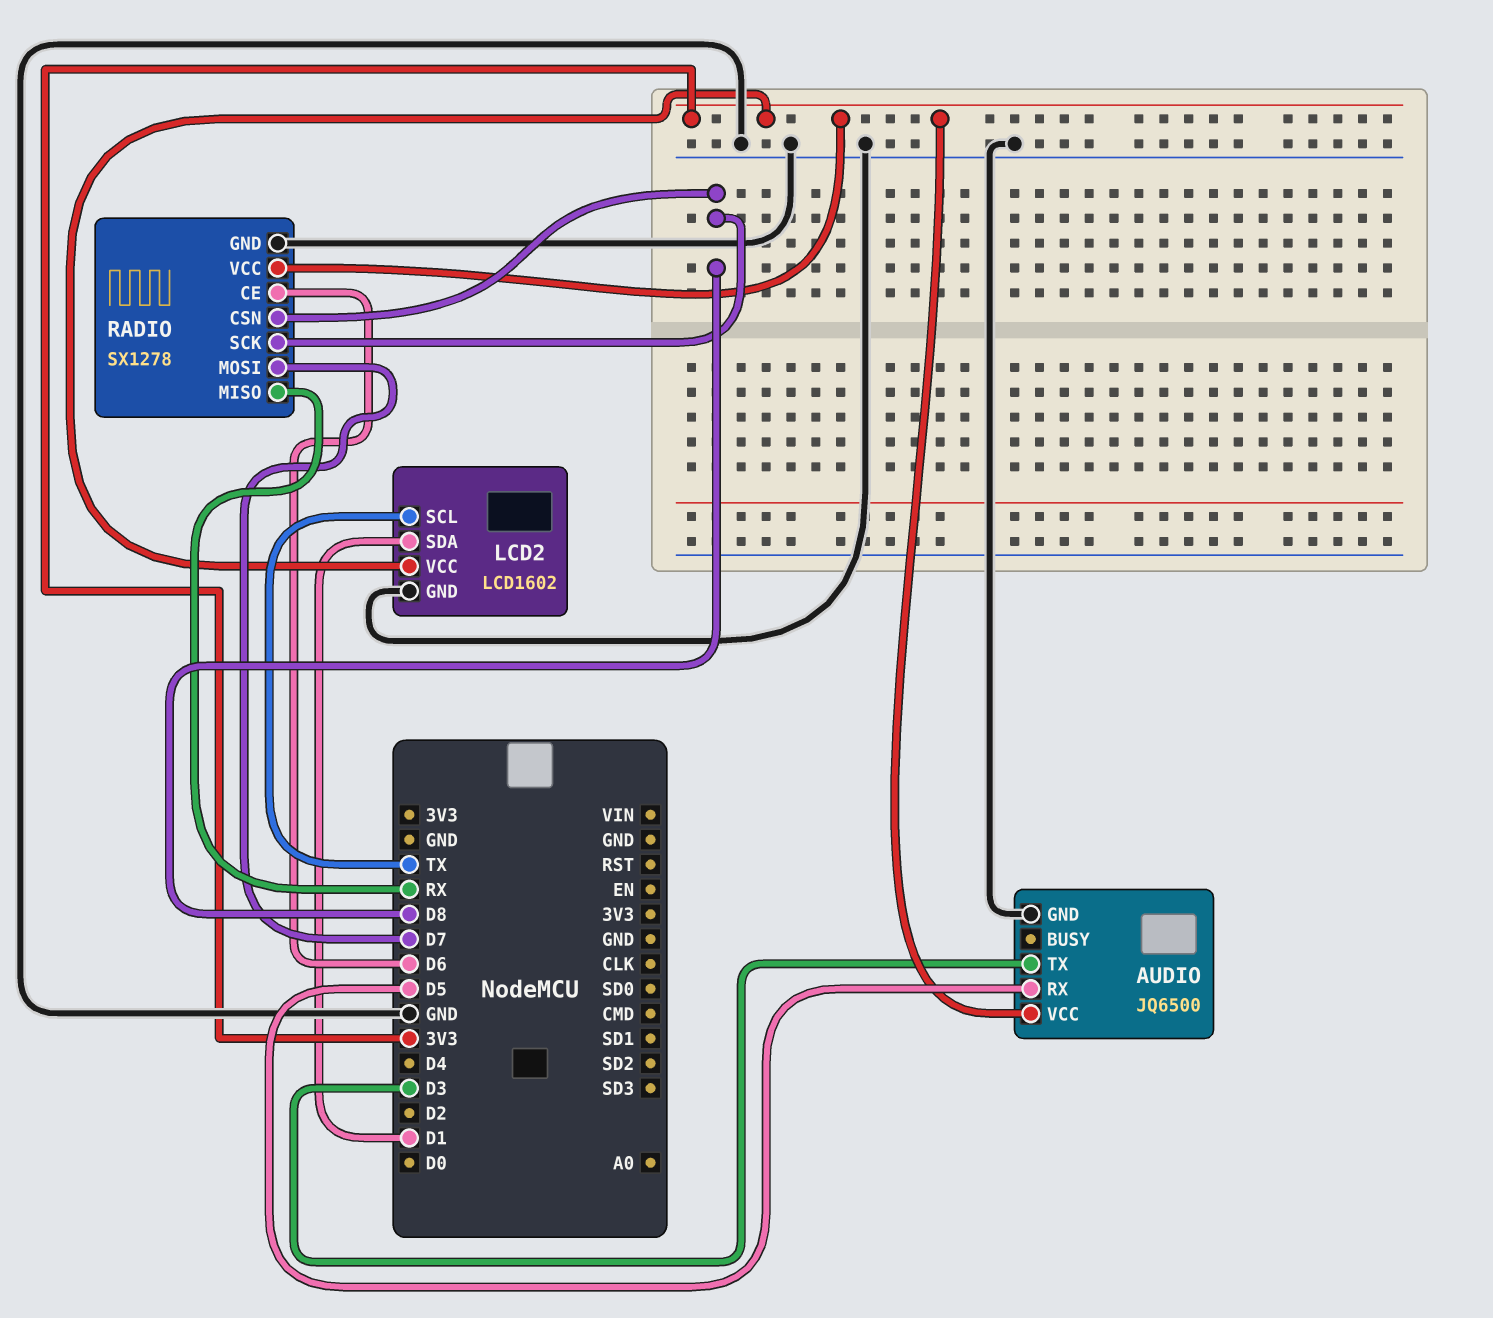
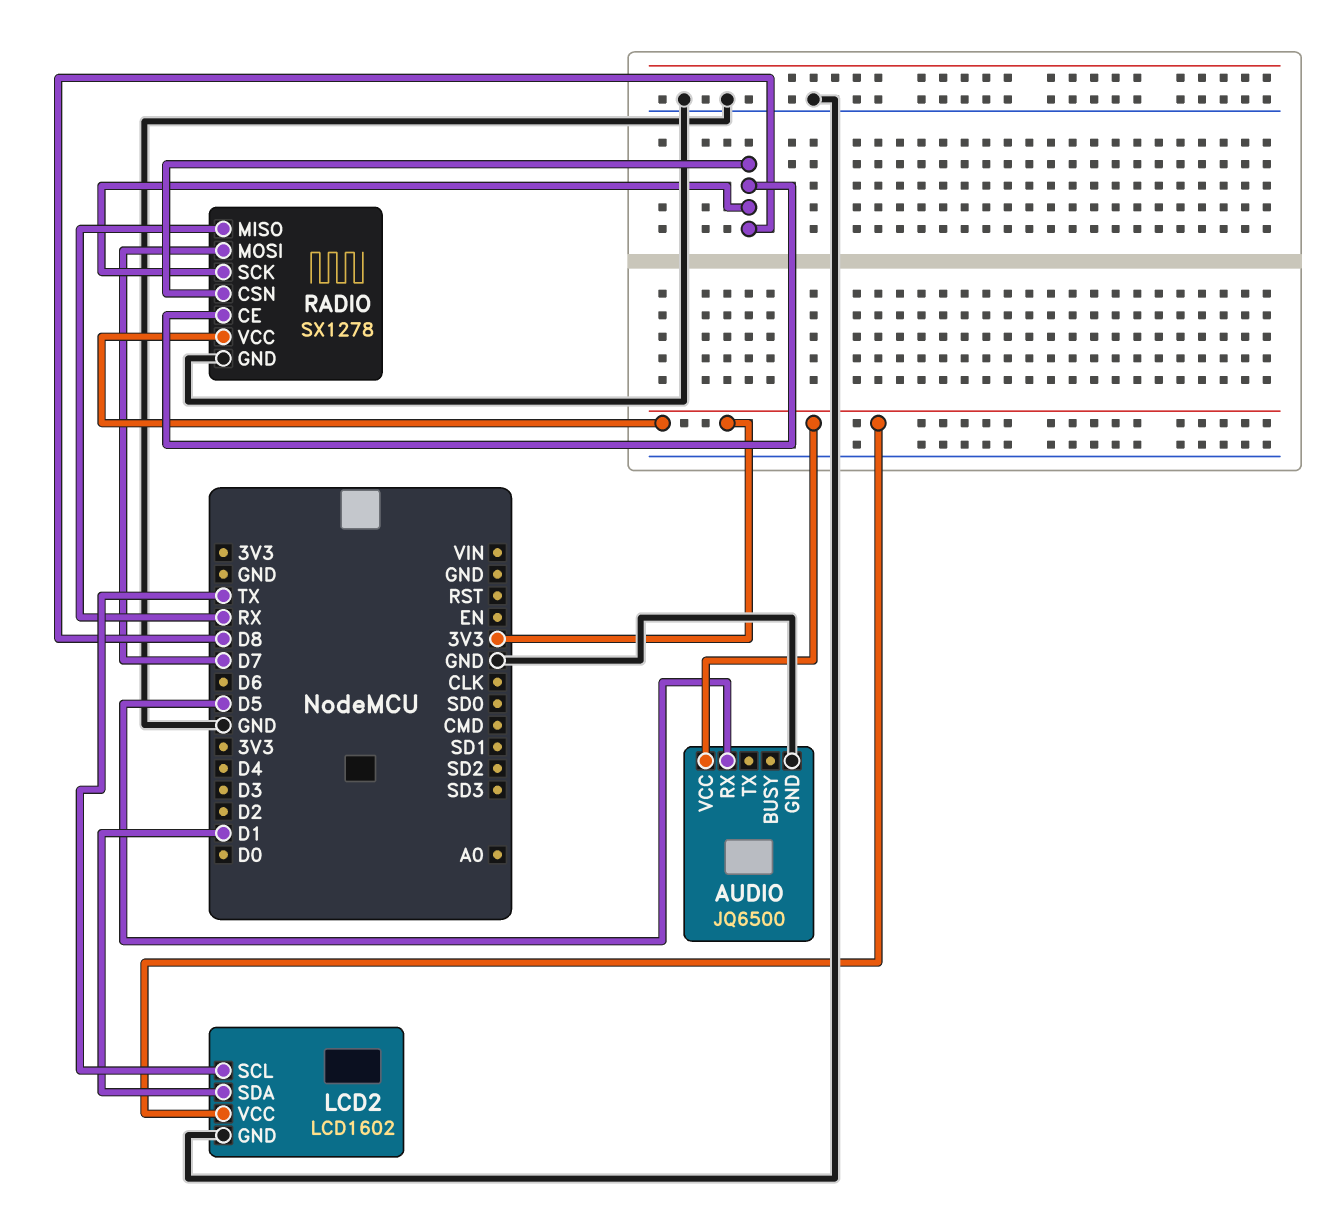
AUDIO pin TX: D3 -> none
RADIO pin CE: D6 -> D8

